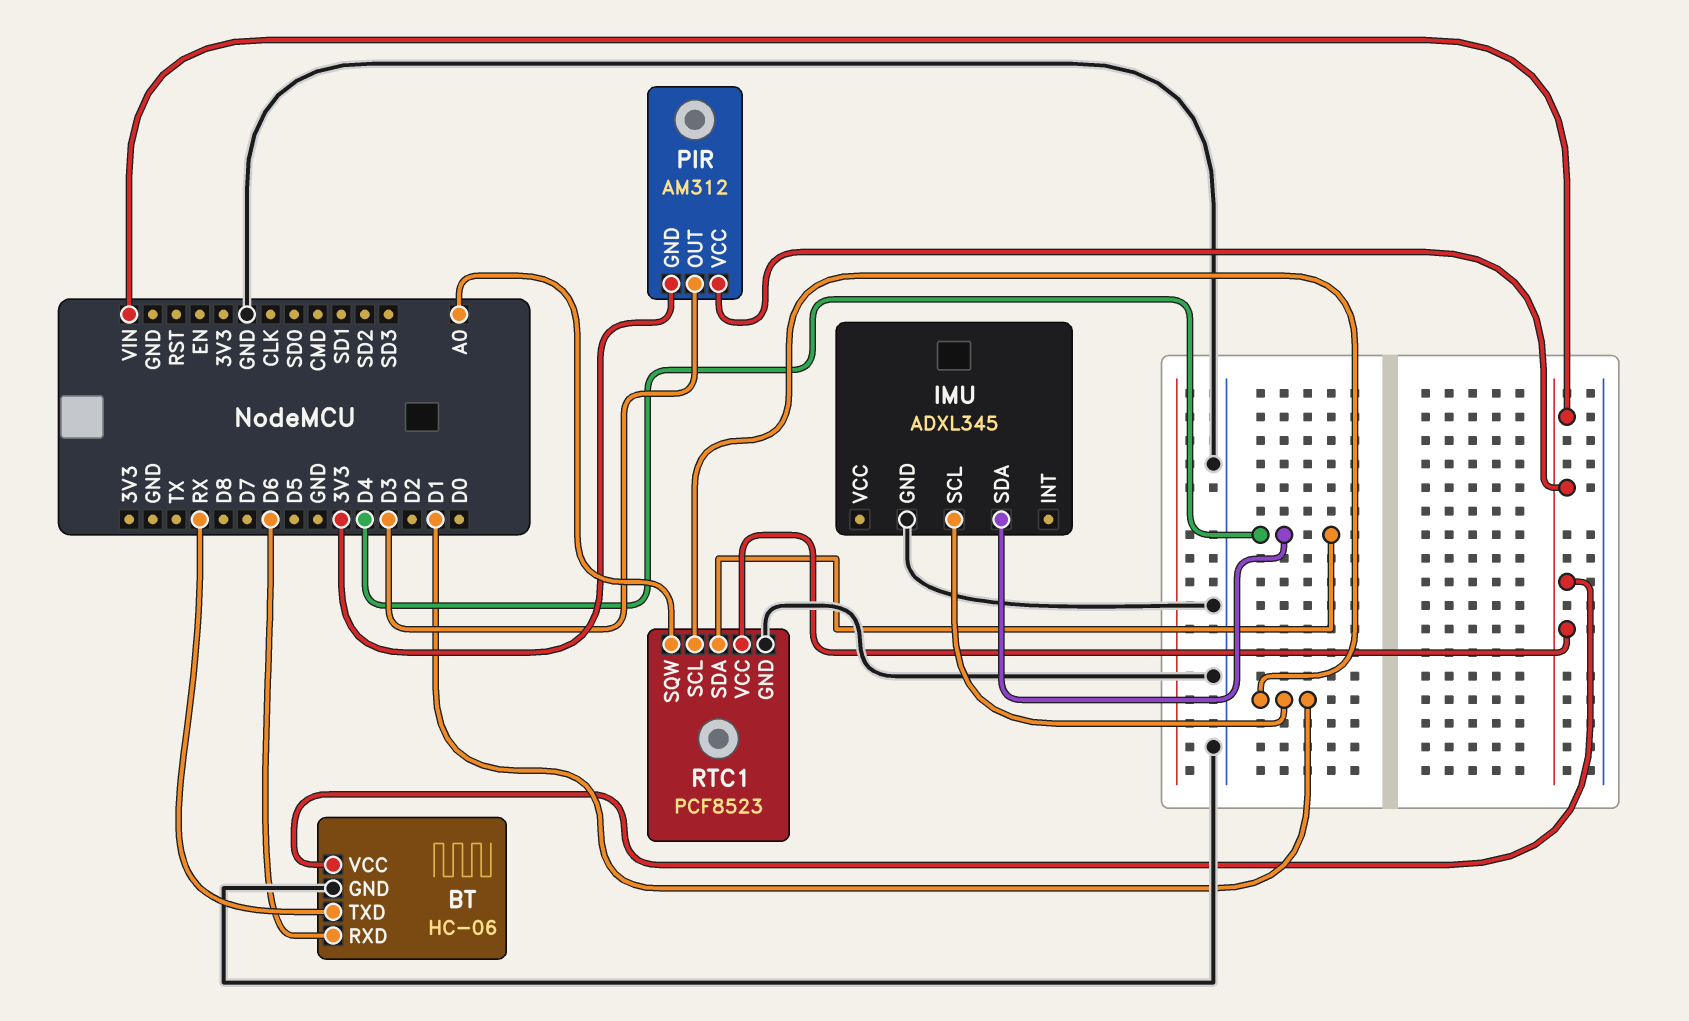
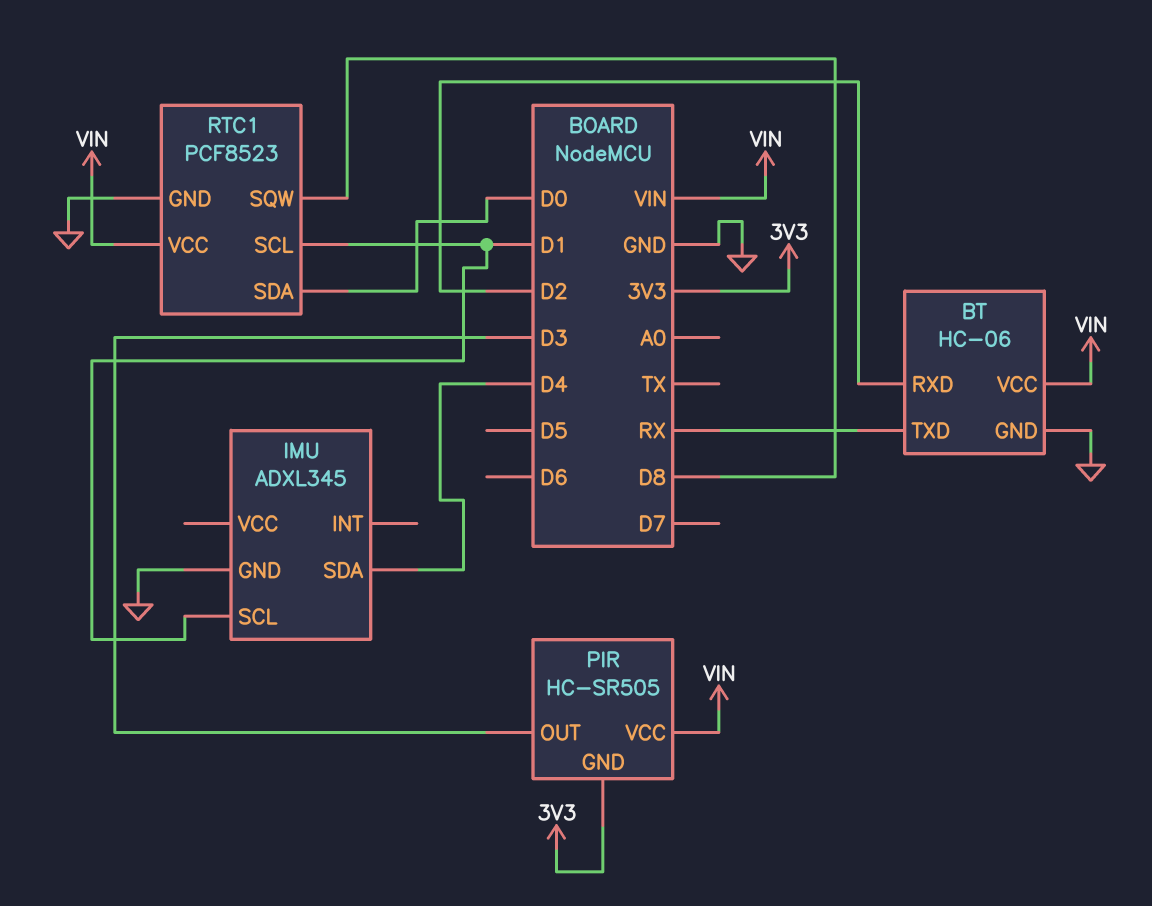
BT pin RXD: D6 -> D2
PIR: AM312 -> HC-SR505
RTC1 pin SDA: D4 -> D0
RTC1 pin SQW: A0 -> D8

